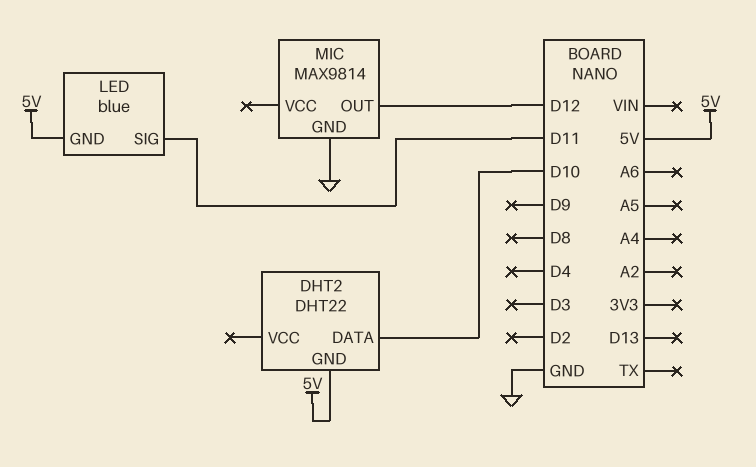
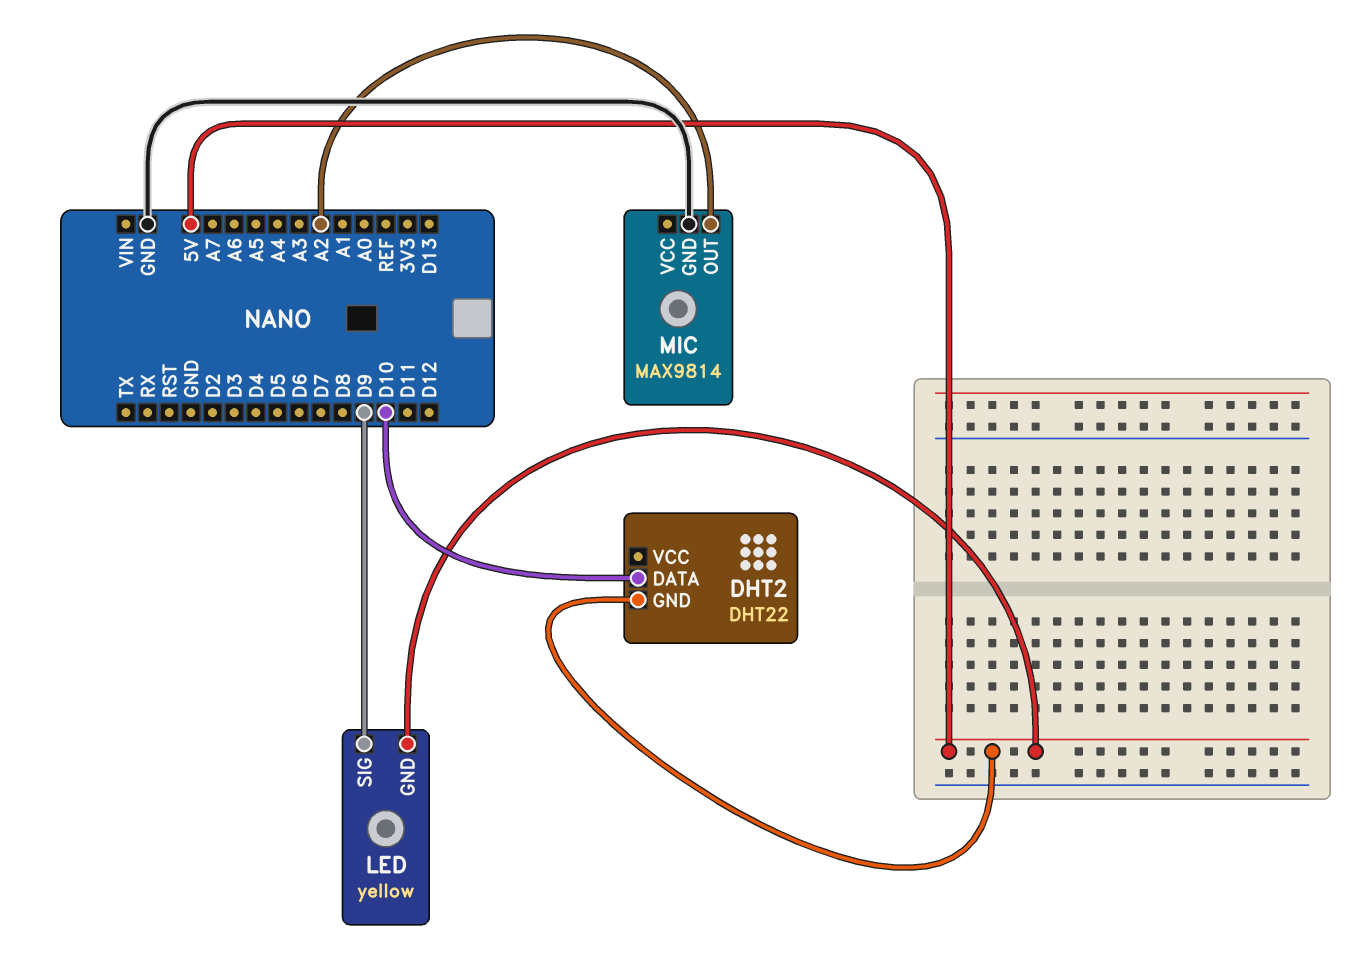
LED: blue -> yellow
LED pin SIG: D11 -> D9
MIC pin OUT: D12 -> A2

